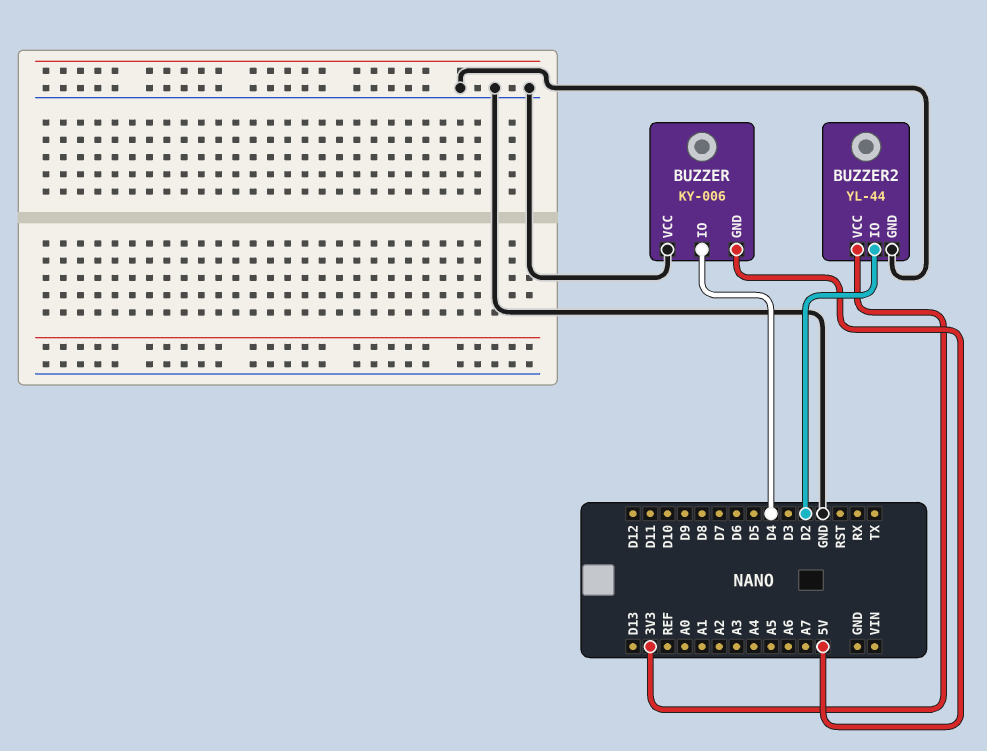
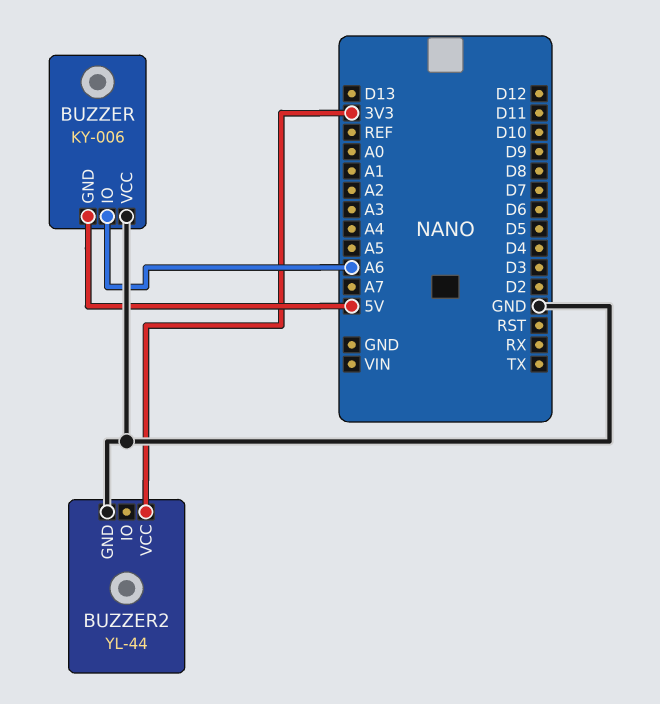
BUZZER pin IO: D4 -> A6
BUZZER2 pin IO: D2 -> none

